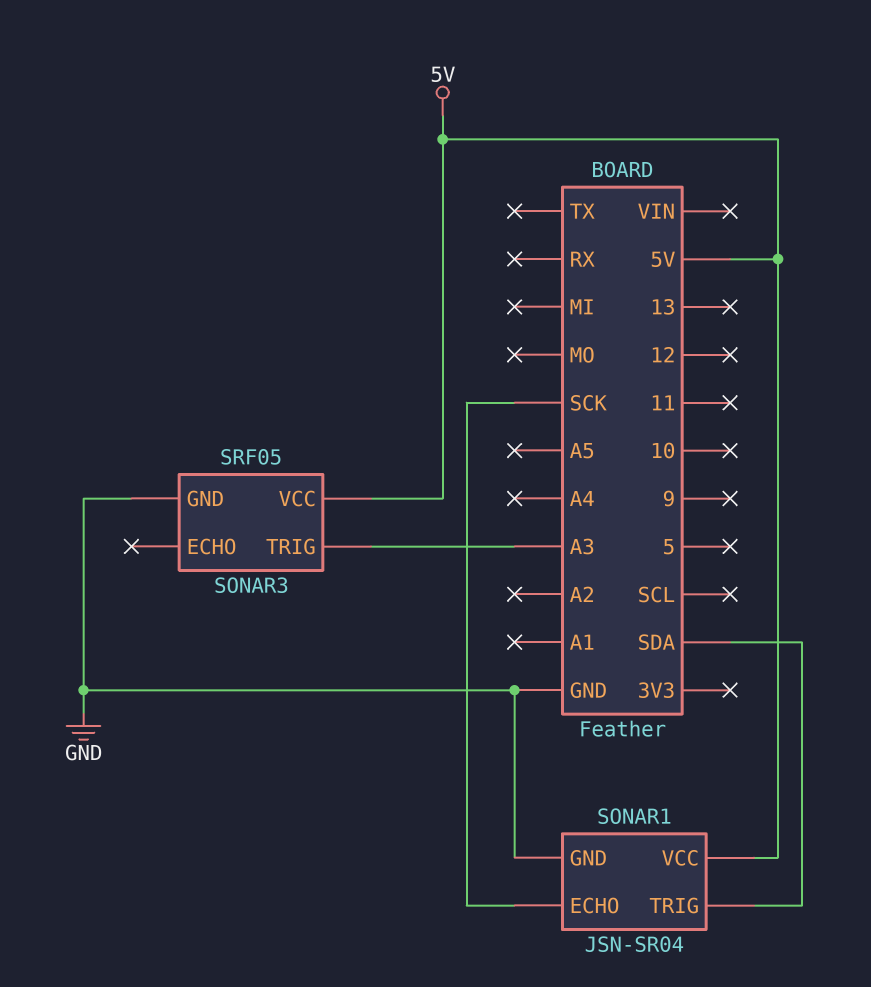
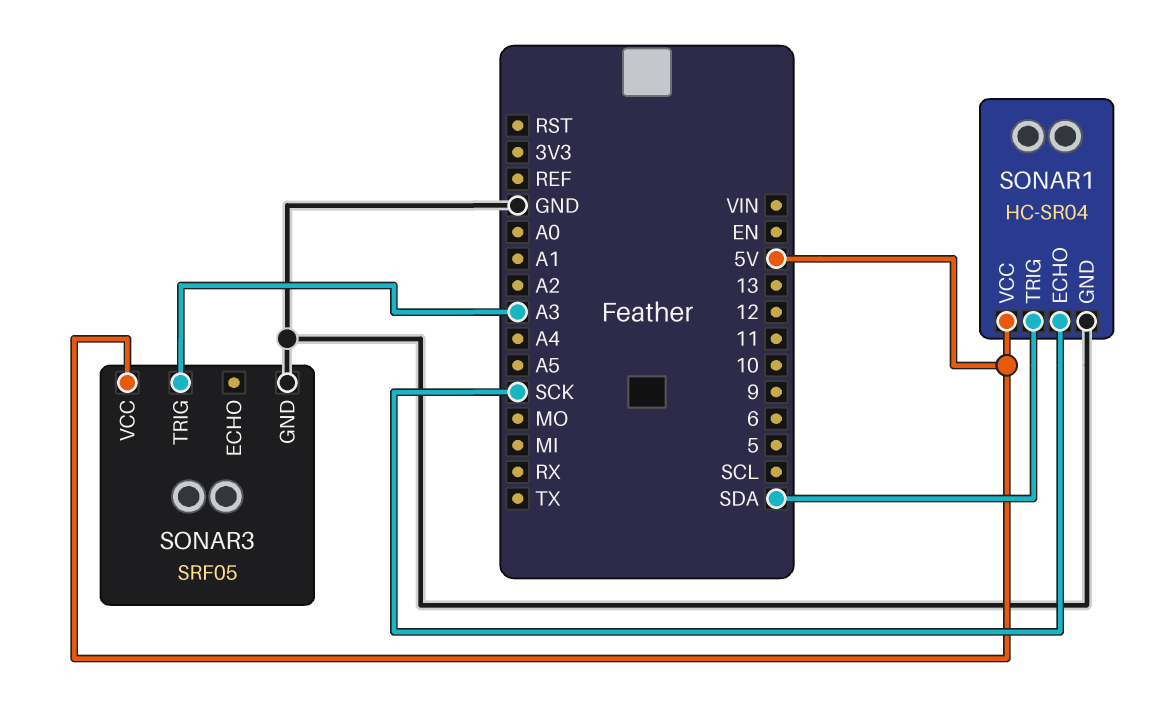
SONAR1: JSN-SR04 -> HC-SR04

